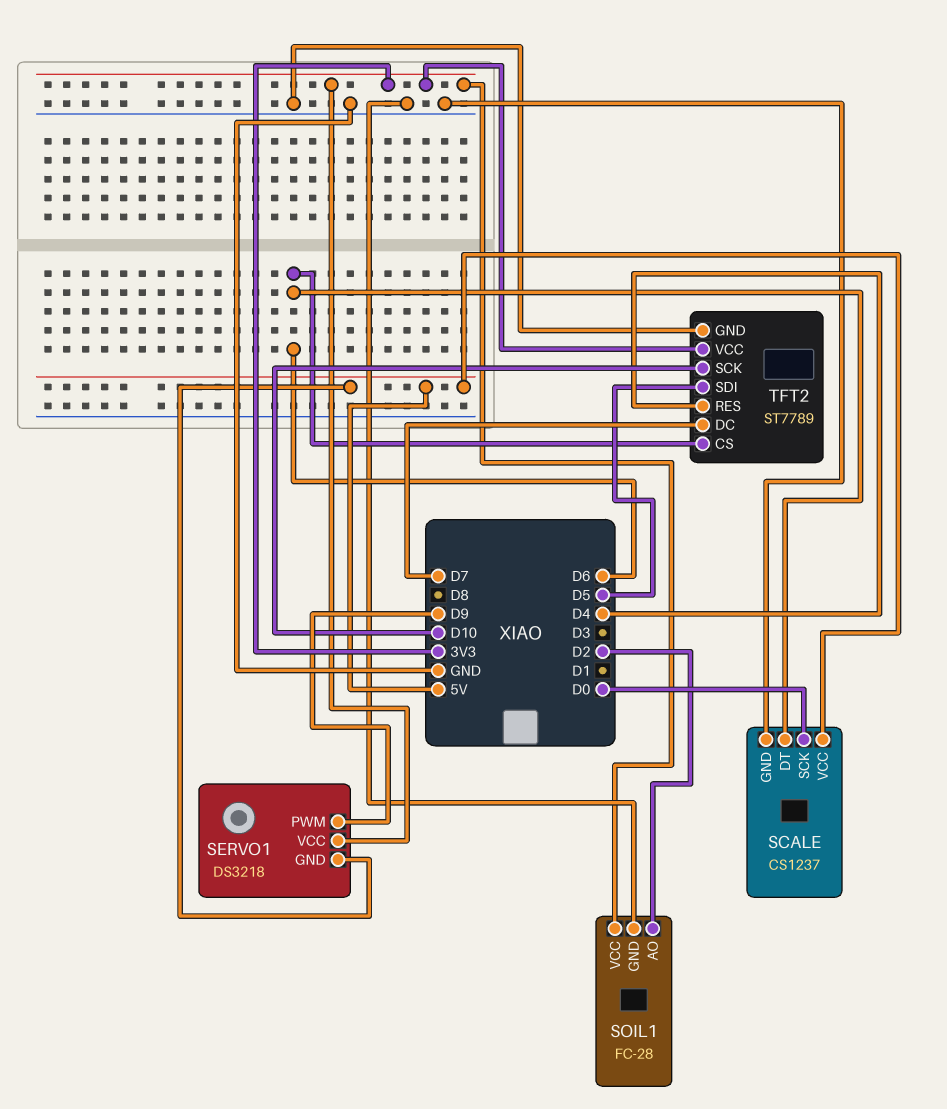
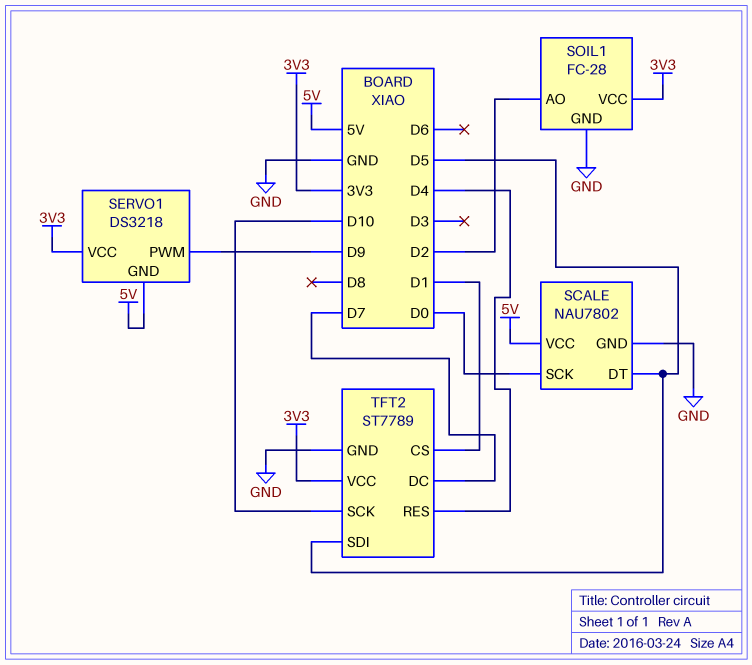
SCALE: CS1237 -> NAU7802
SCALE pin DT: D6 -> D5
TFT2 pin CS: D6 -> D1

